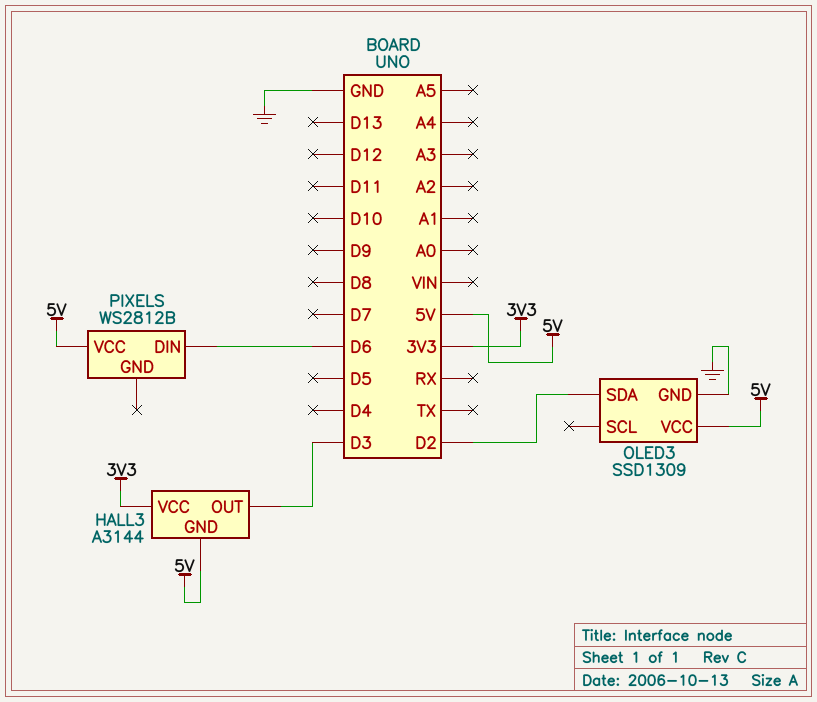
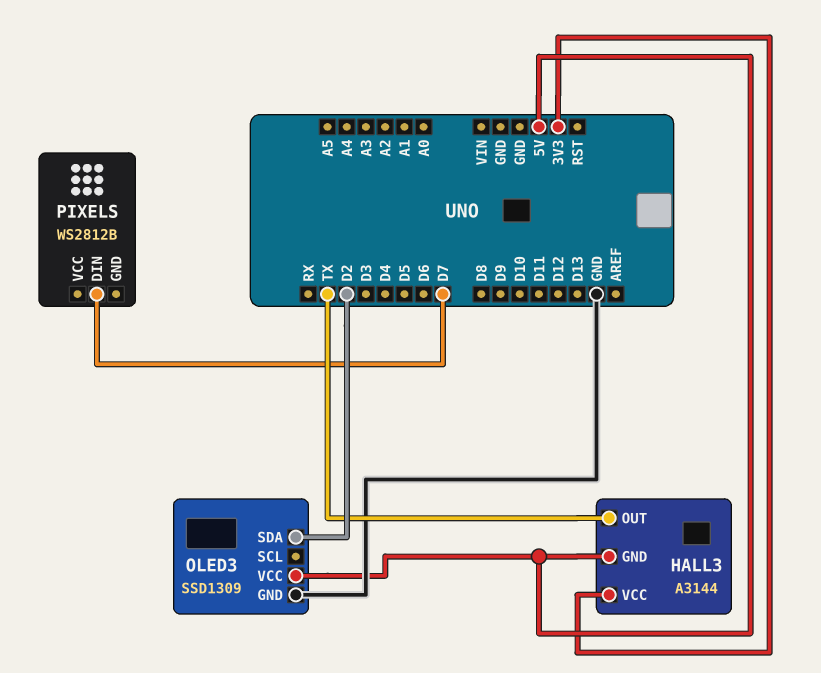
HALL3 pin OUT: D3 -> TX
PIXELS pin DIN: D6 -> D7
PIXELS pin VCC: 5V -> none

